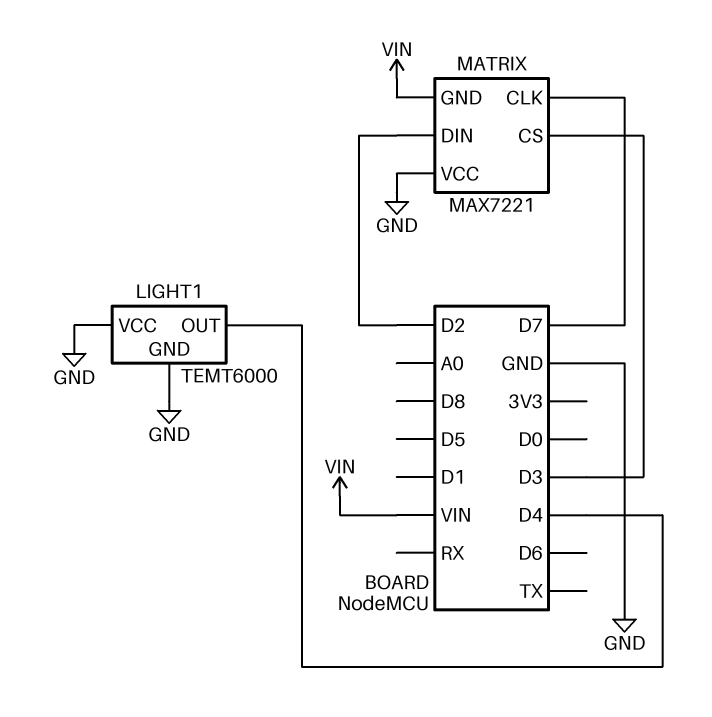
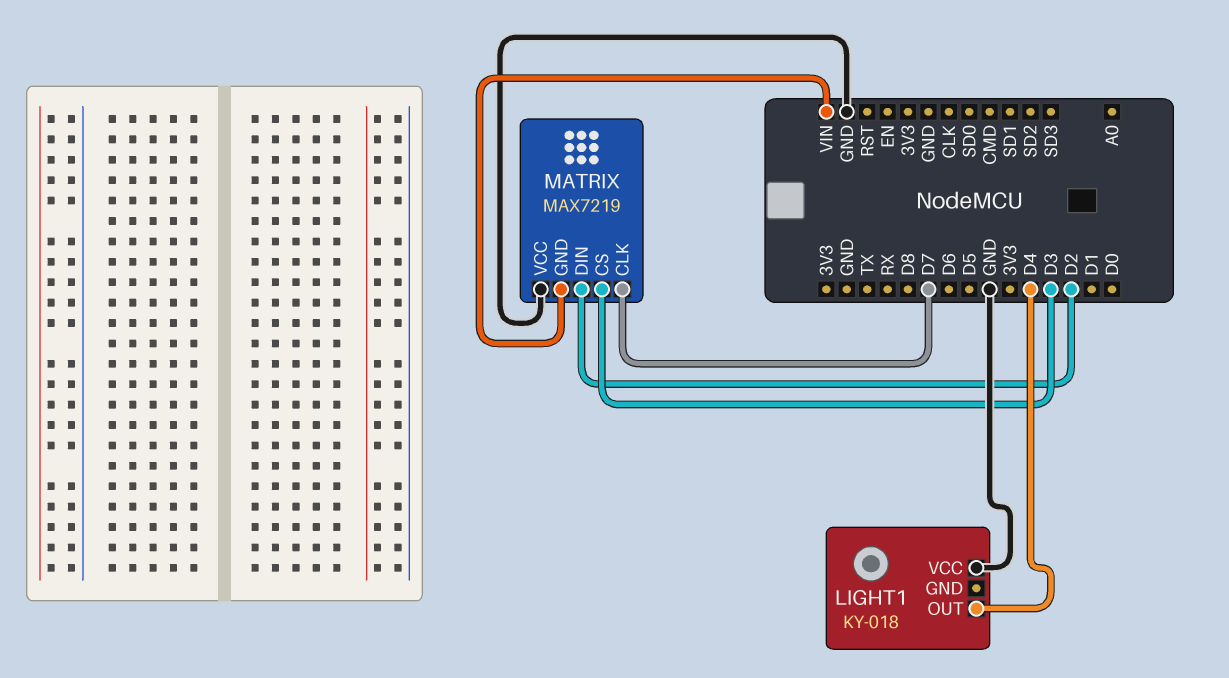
LIGHT1: TEMT6000 -> KY-018
LIGHT1 pin GND: GND -> none
MATRIX: MAX7221 -> MAX7219

